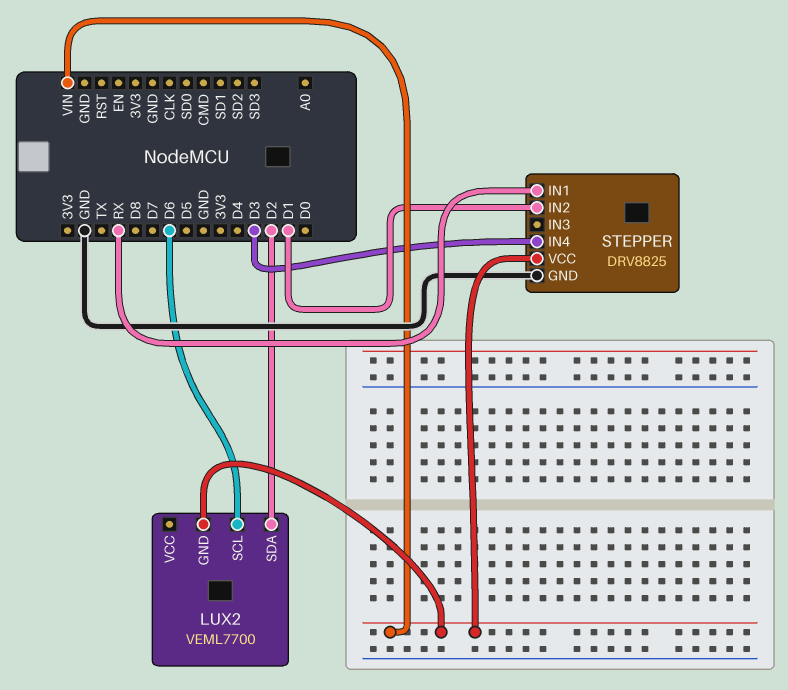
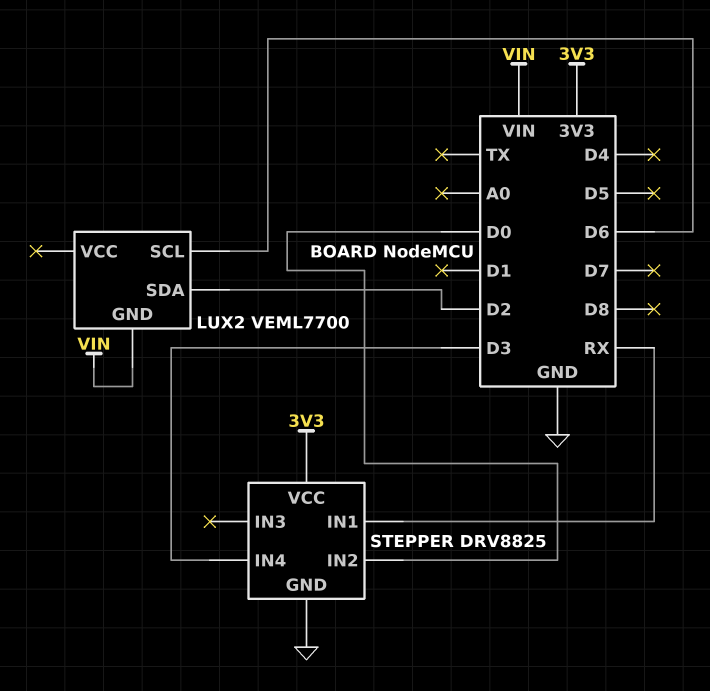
STEPPER pin IN2: D1 -> D0
STEPPER pin VCC: VIN -> 3V3

